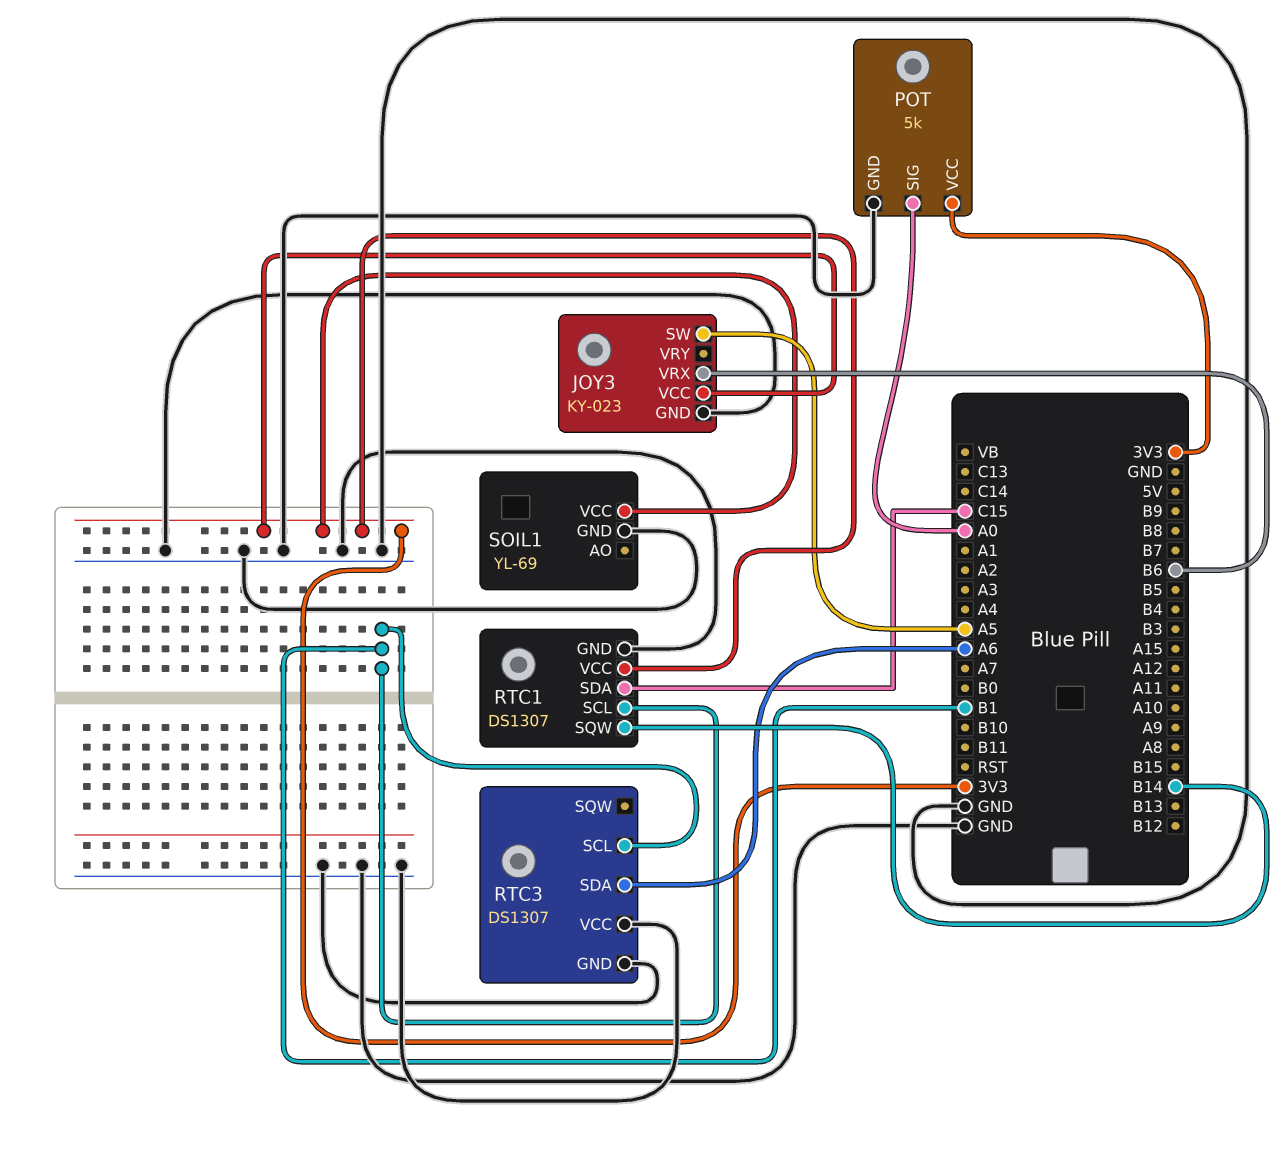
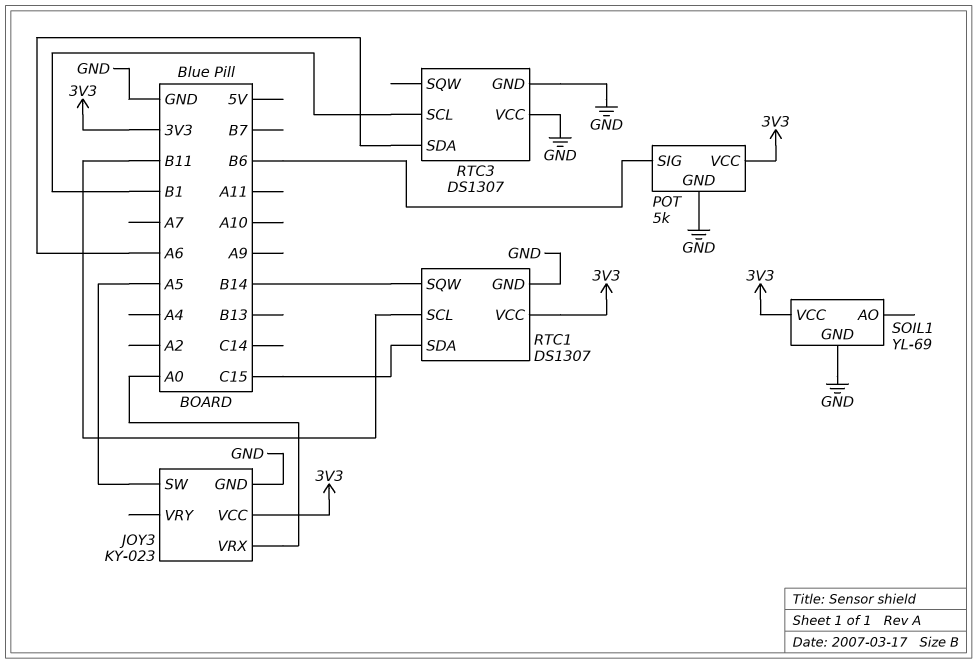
JOY3 pin VRX: B6 -> A0
POT pin SIG: A0 -> B6
RTC1 pin SCL: B1 -> B11

